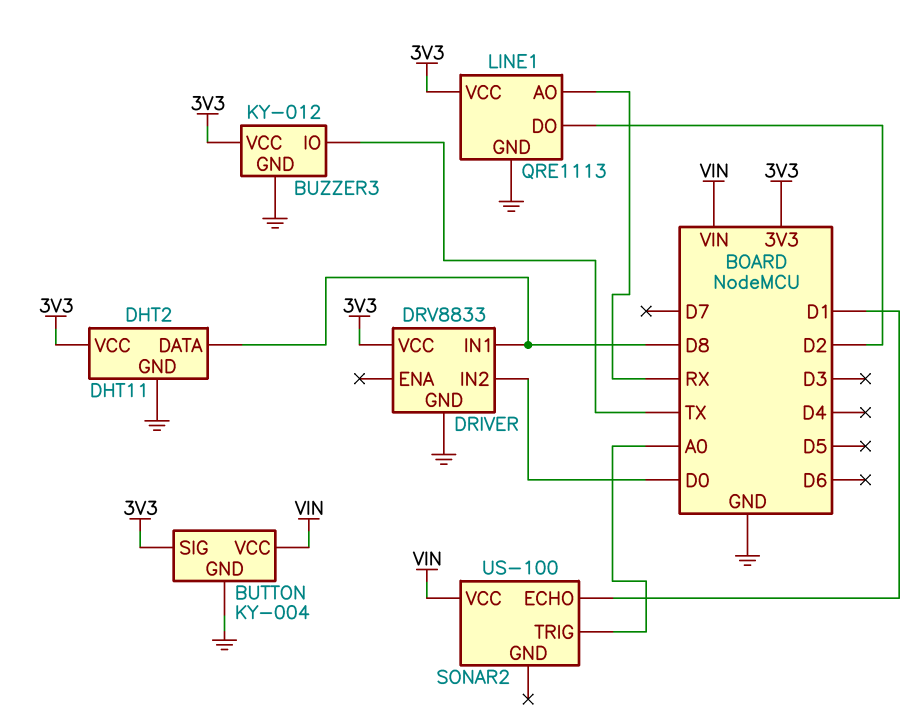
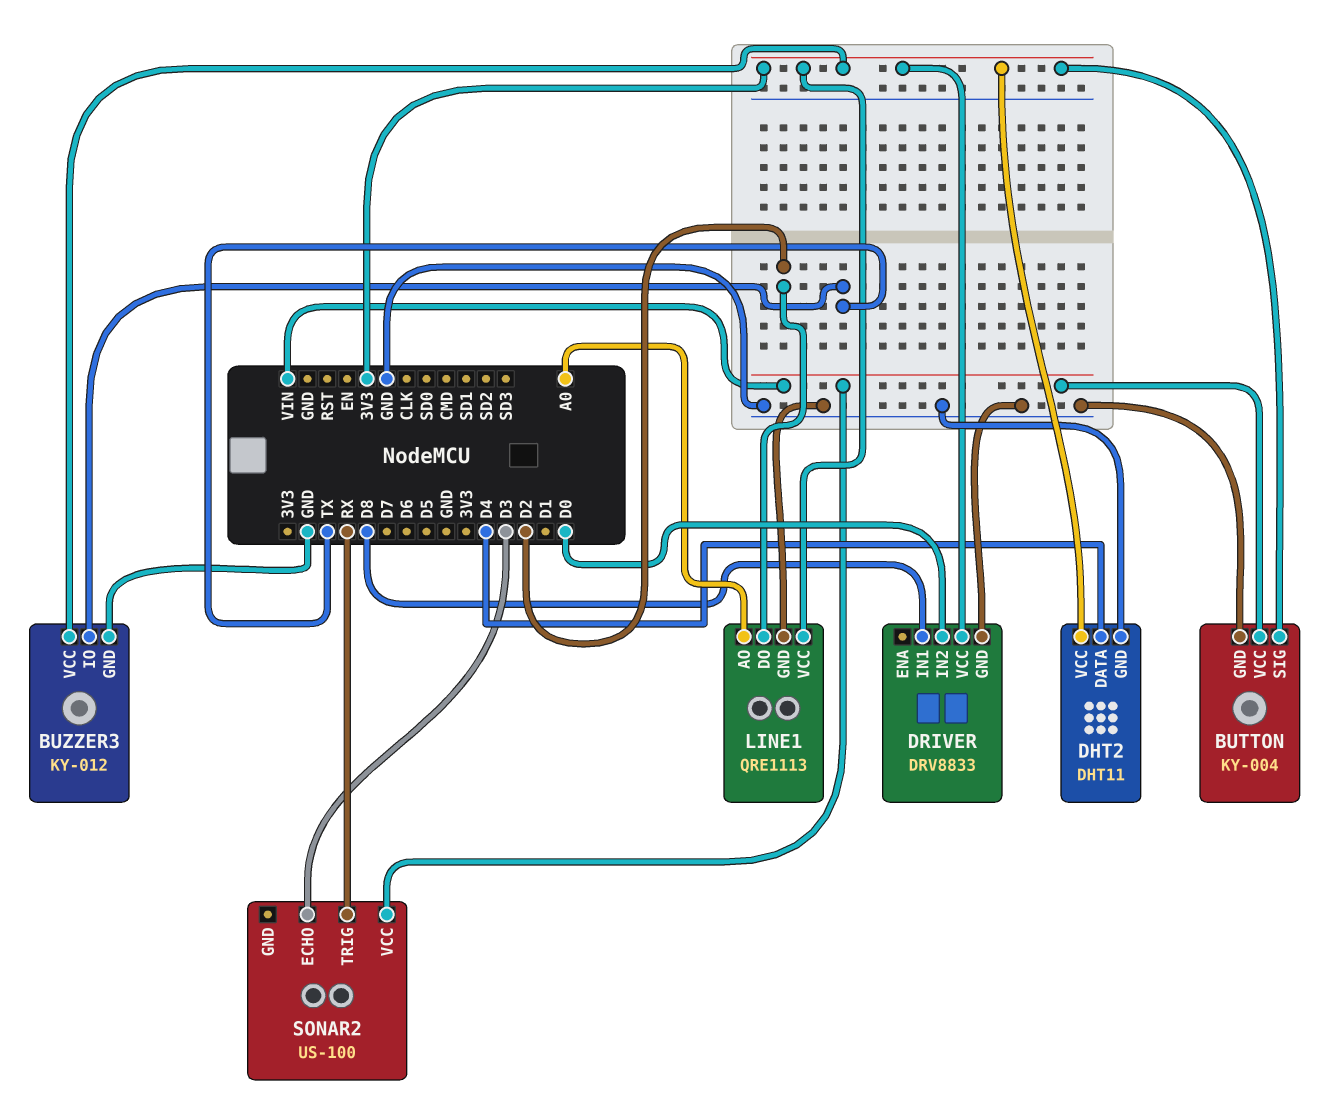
DHT2 pin DATA: D8 -> D4
LINE1 pin AO: RX -> A0
SONAR2 pin ECHO: D1 -> D3
SONAR2 pin TRIG: A0 -> RX

